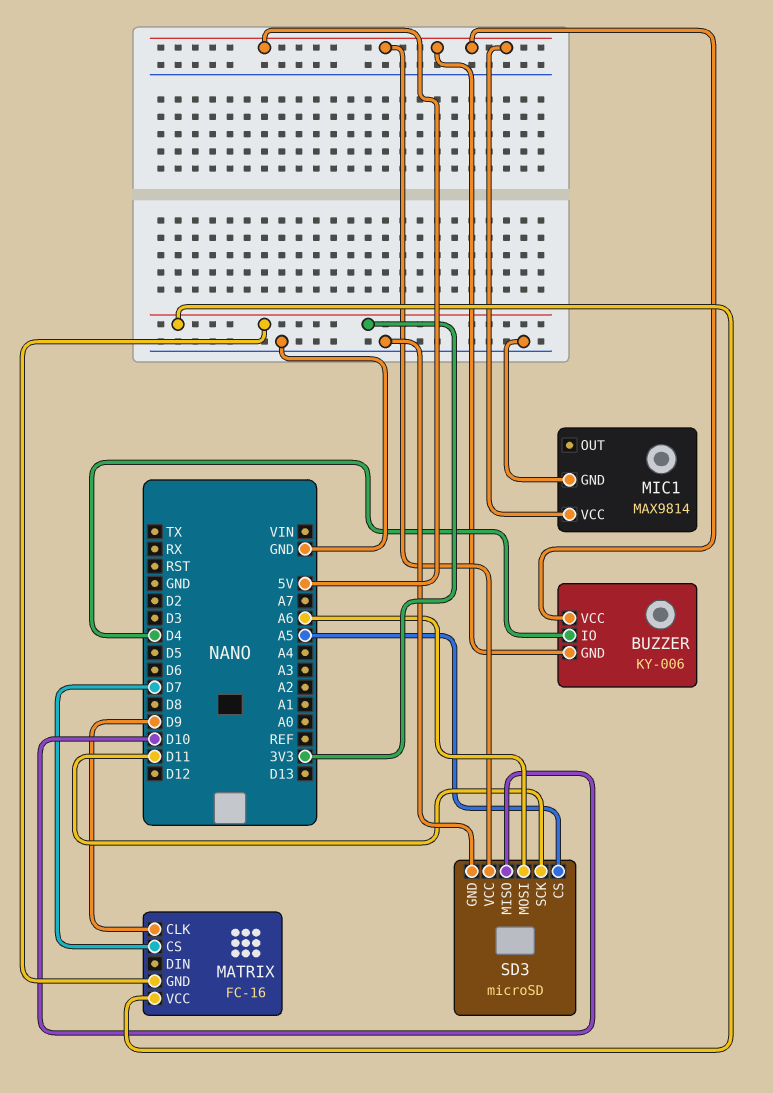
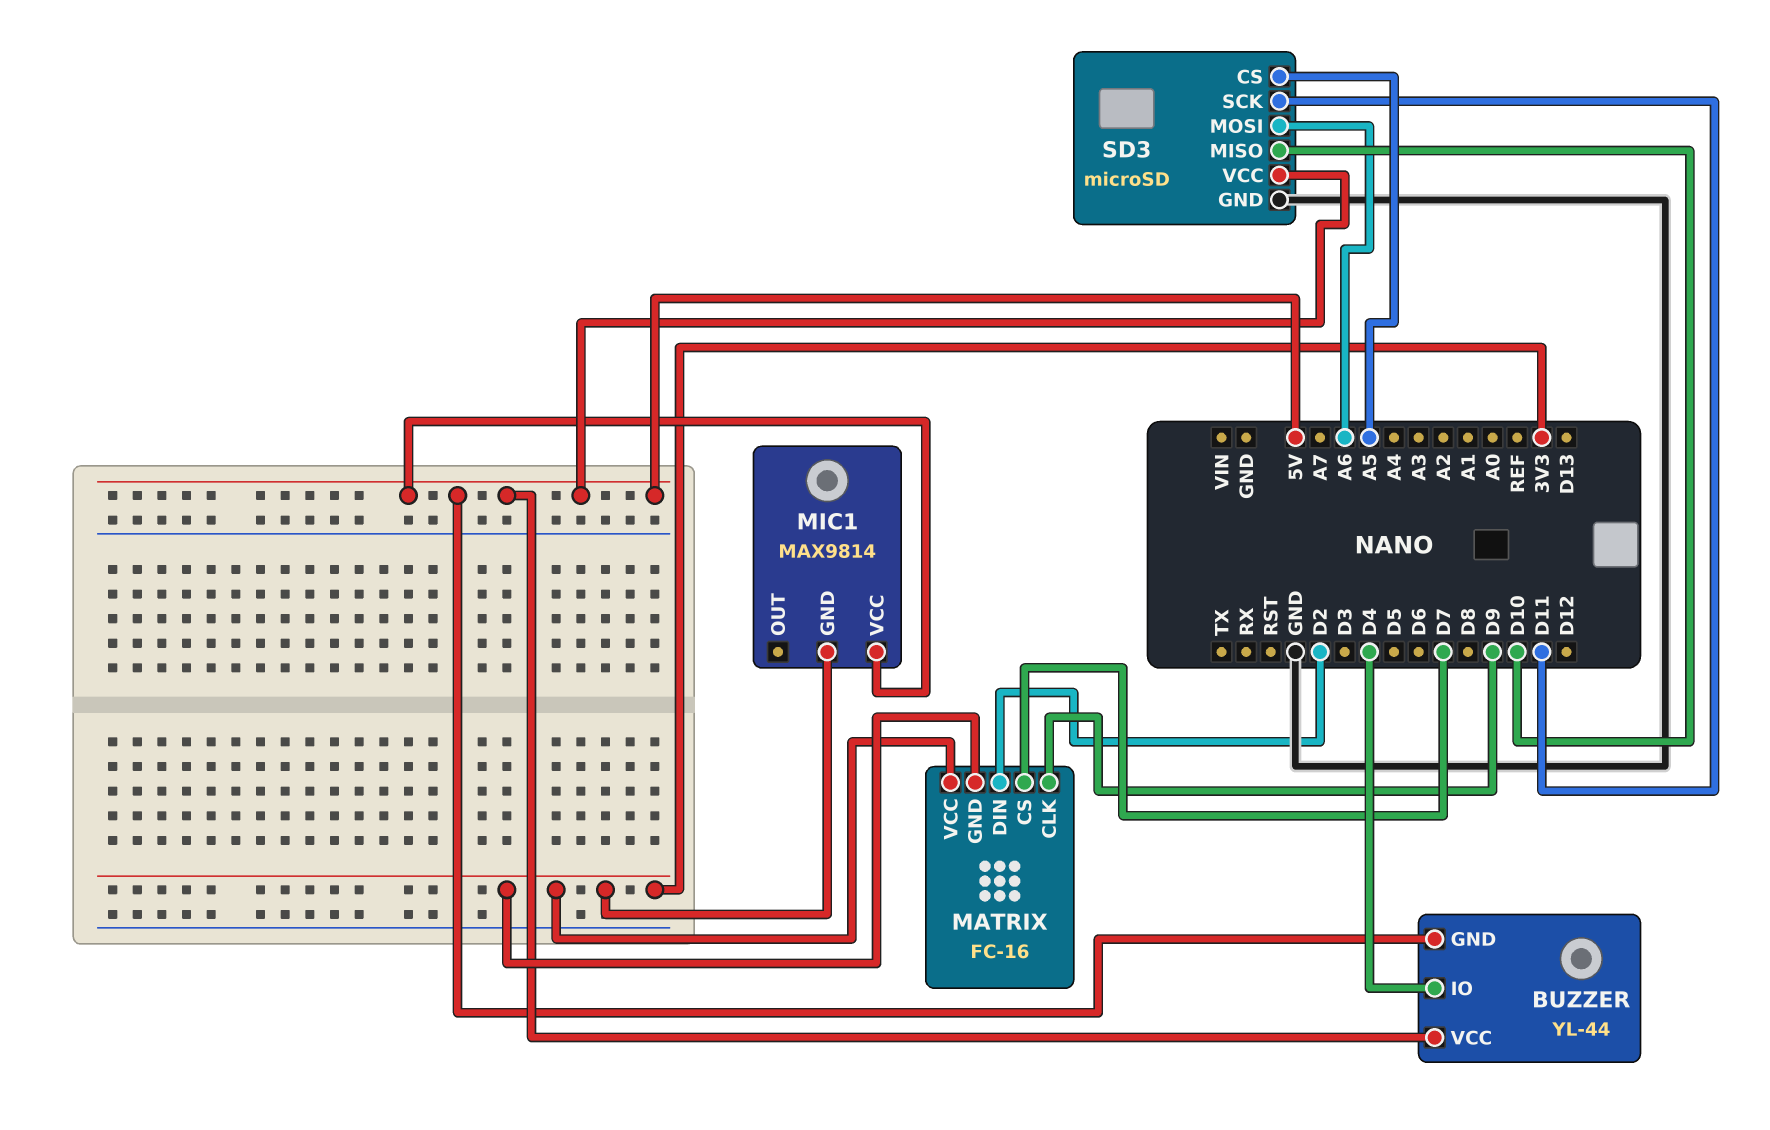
BUZZER: KY-006 -> YL-44
MATRIX pin DIN: none -> D2
MIC1 pin GND: GND -> 3V3

